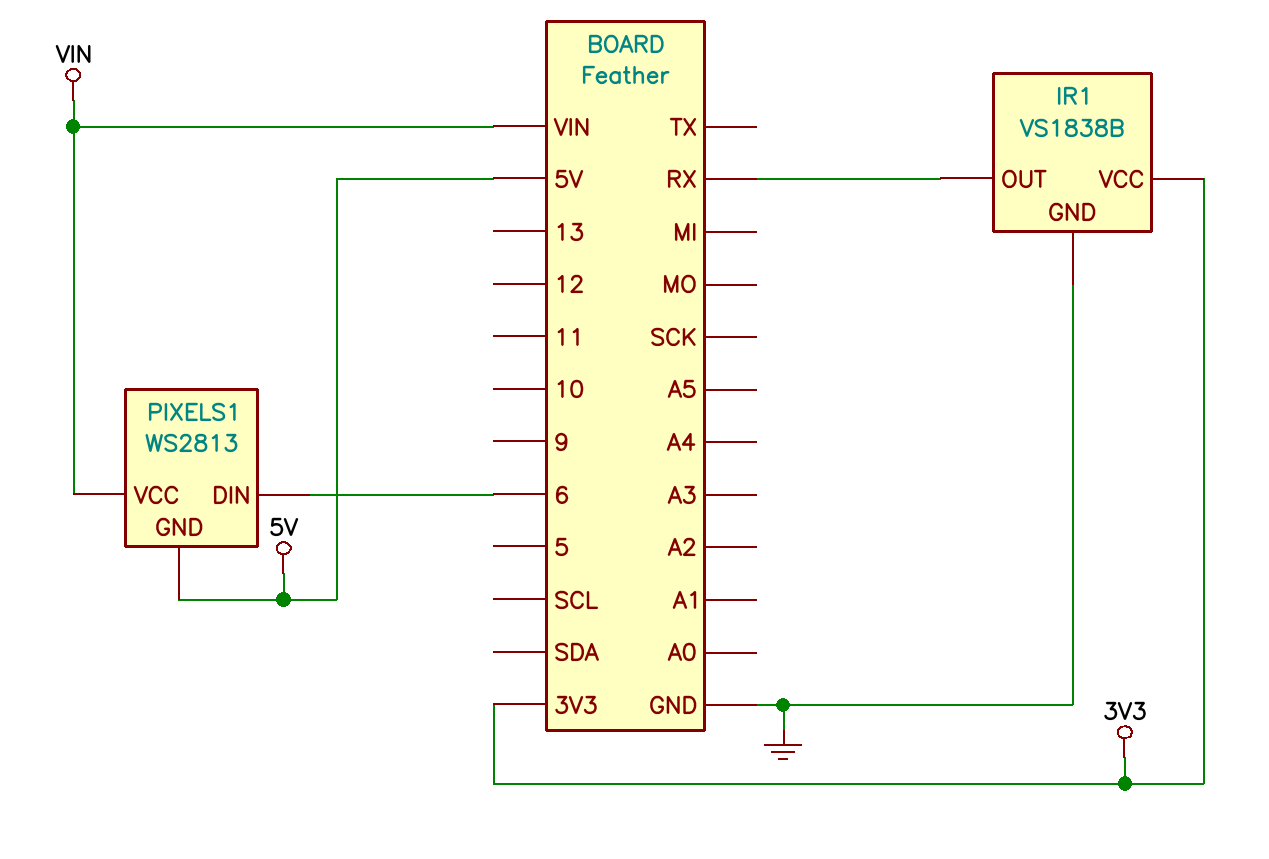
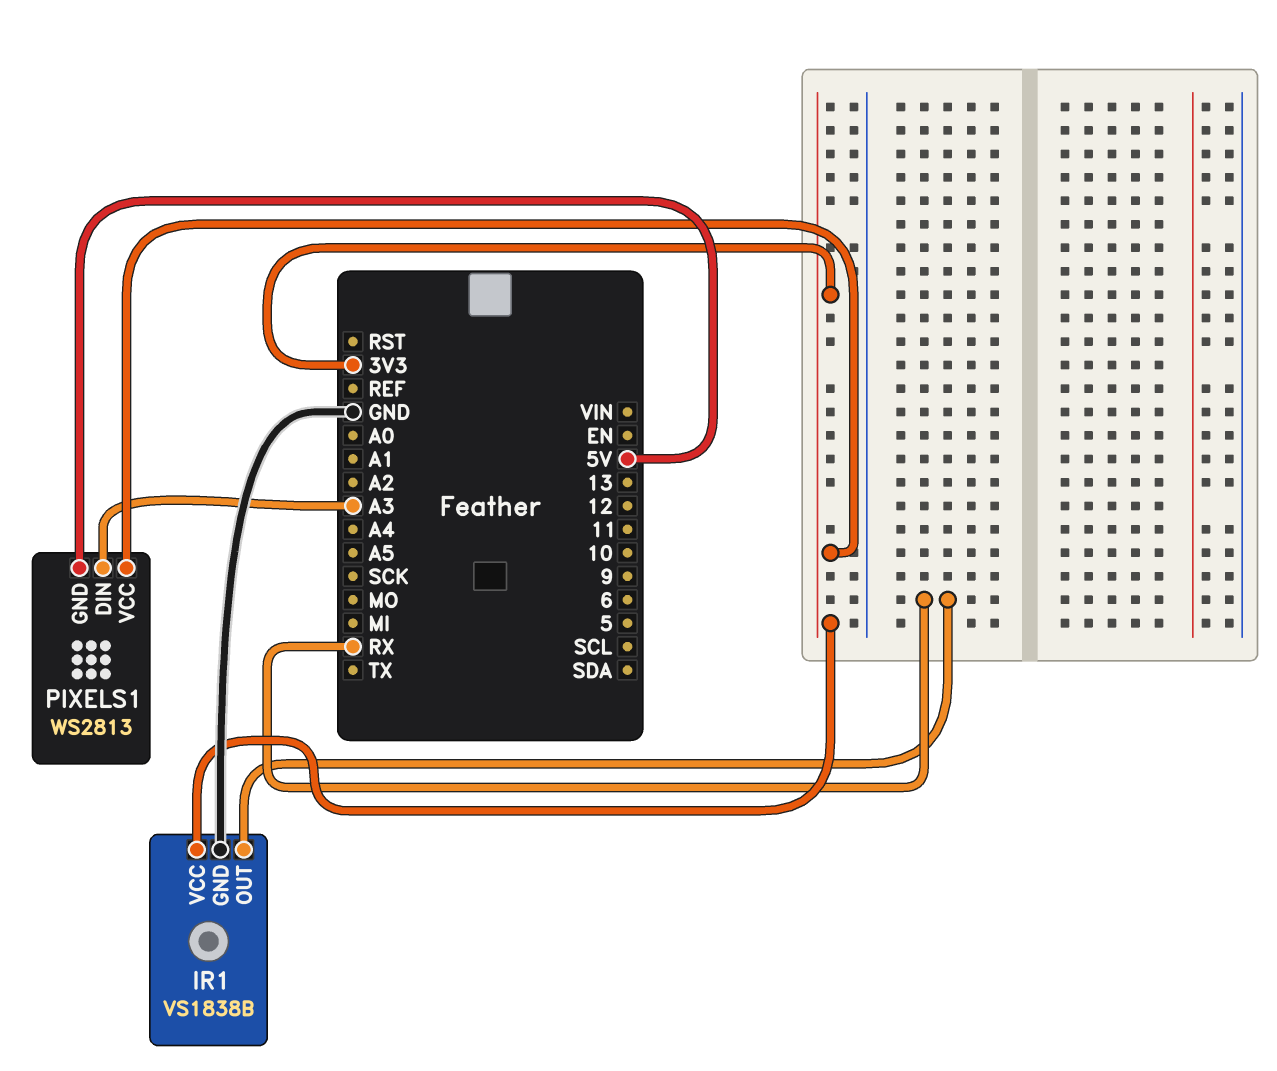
PIXELS1 pin DIN: 6 -> A3
PIXELS1 pin VCC: VIN -> 3V3

